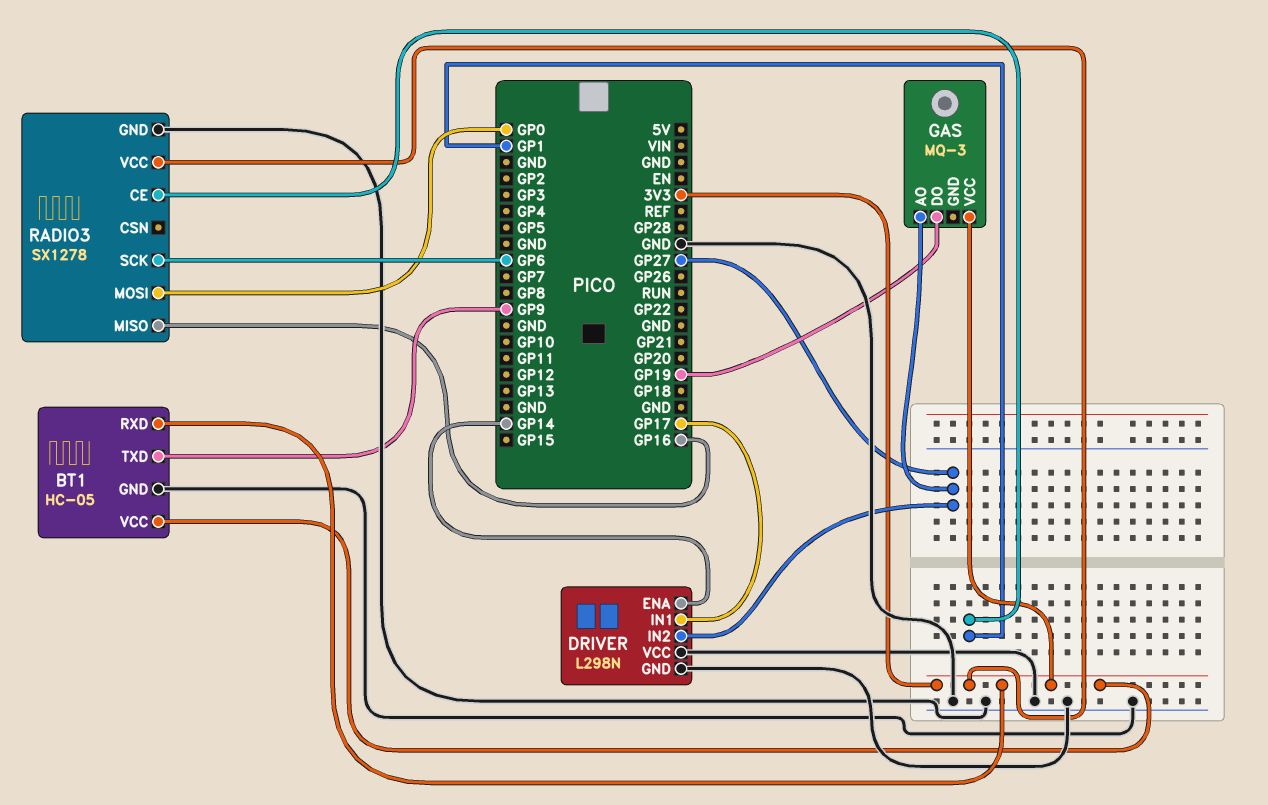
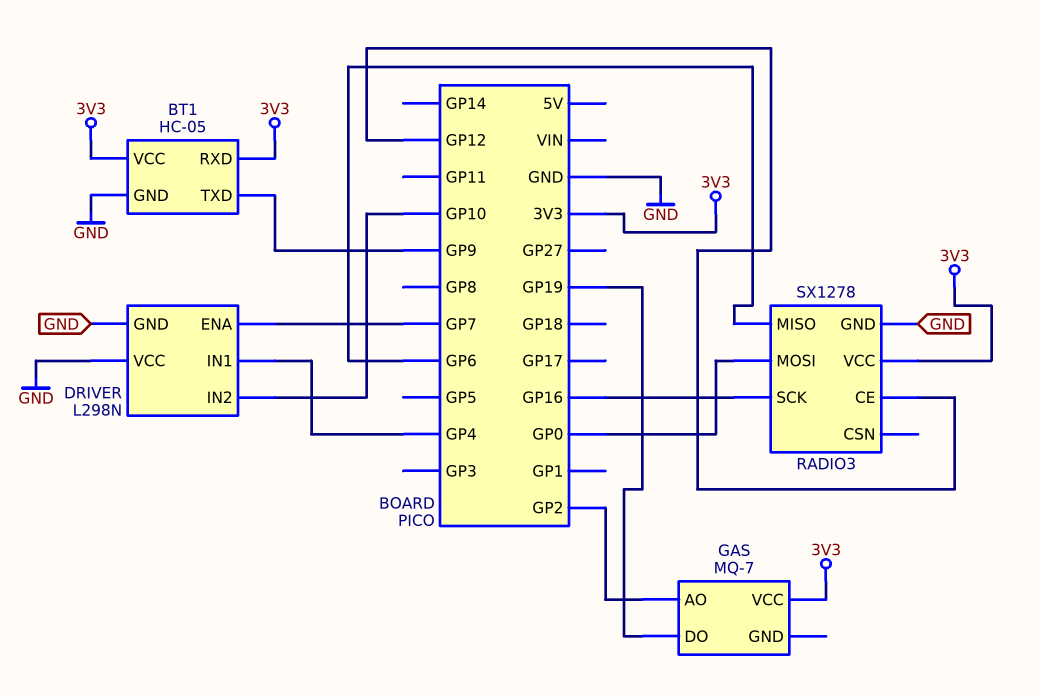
DRIVER pin ENA: GP14 -> GP7
DRIVER pin IN1: GP17 -> GP4
DRIVER pin IN2: GP27 -> GP10
GAS: MQ-3 -> MQ-7
GAS pin AO: GP27 -> GP2
RADIO3 pin CE: GP1 -> GP12
RADIO3 pin MISO: GP16 -> GP6
RADIO3 pin SCK: GP6 -> GP16

